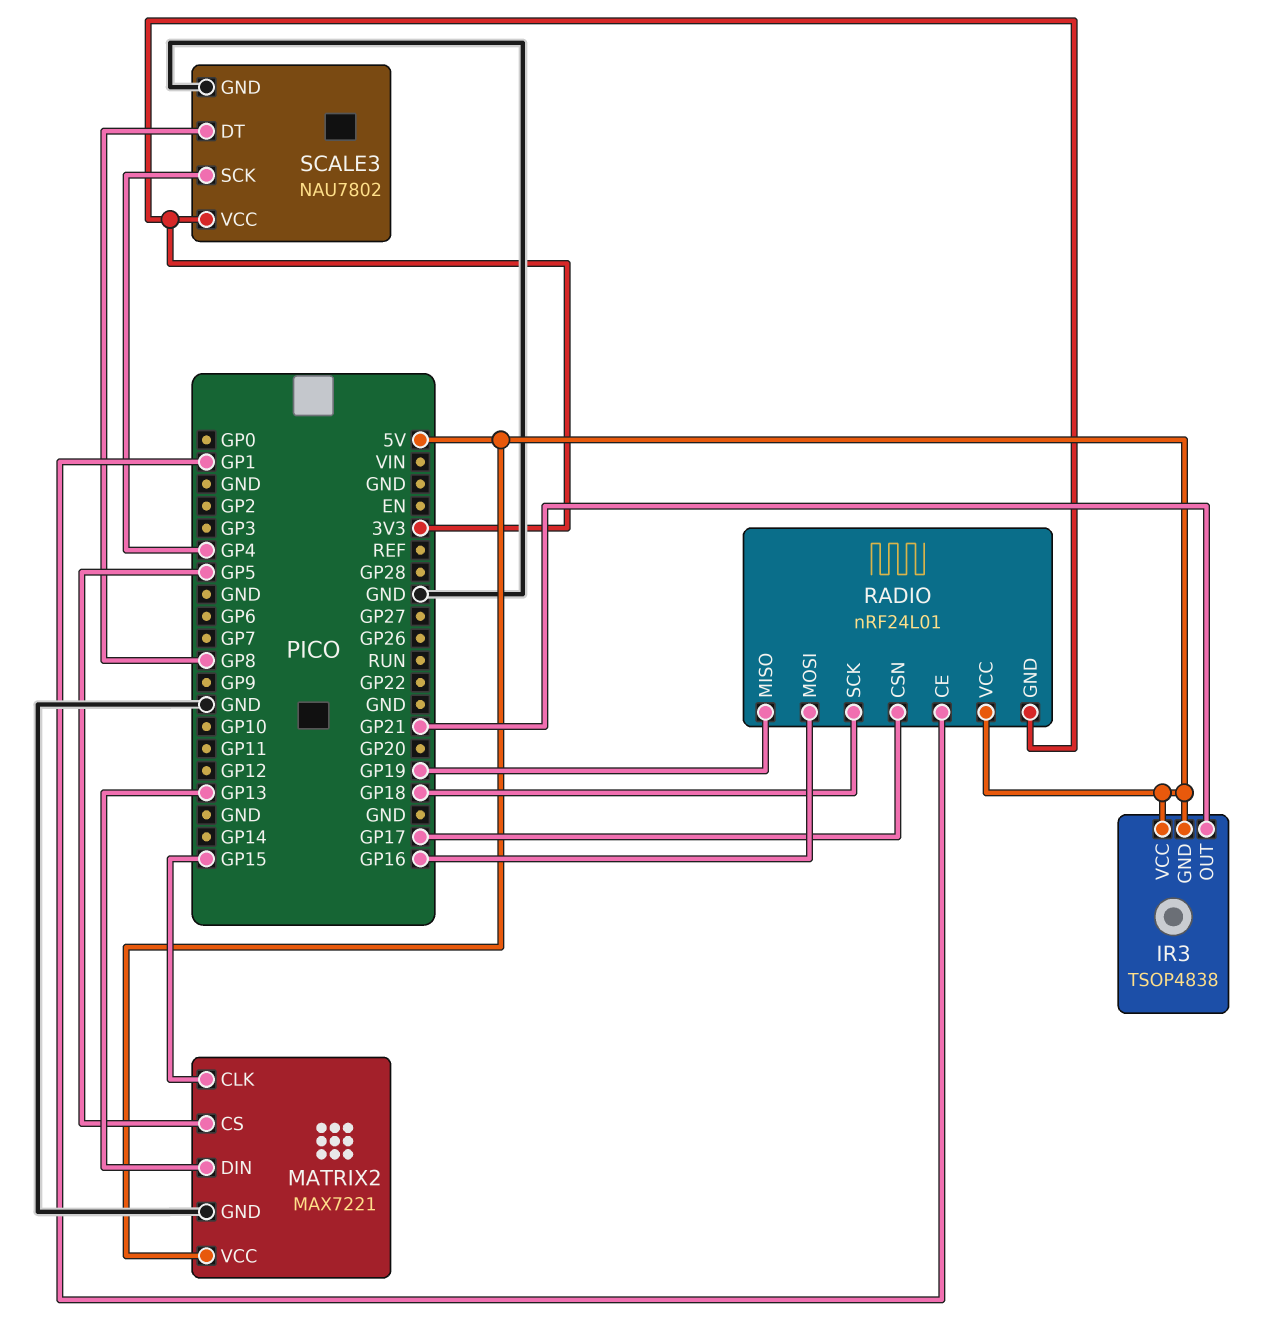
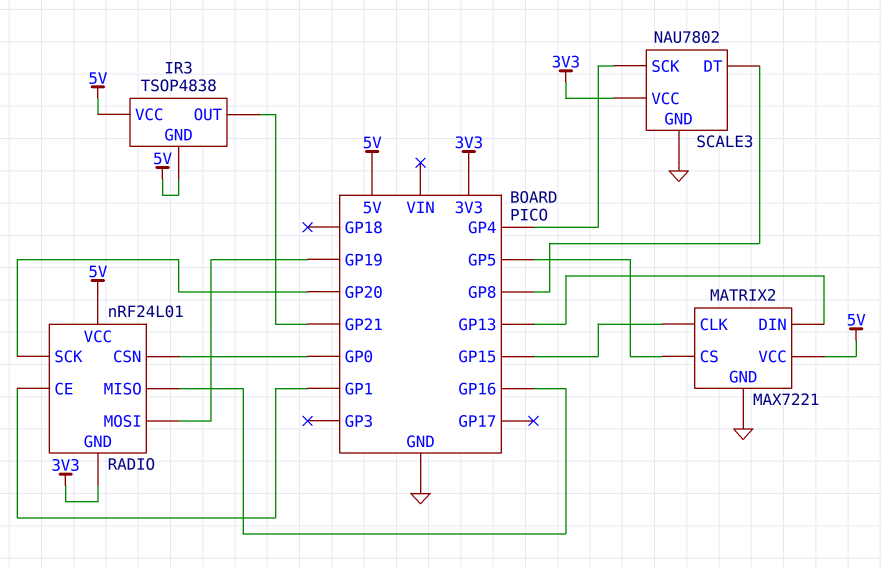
RADIO pin CSN: GP17 -> GP0
RADIO pin MISO: GP19 -> GP16
RADIO pin MOSI: GP16 -> GP19
RADIO pin SCK: GP18 -> GP20

